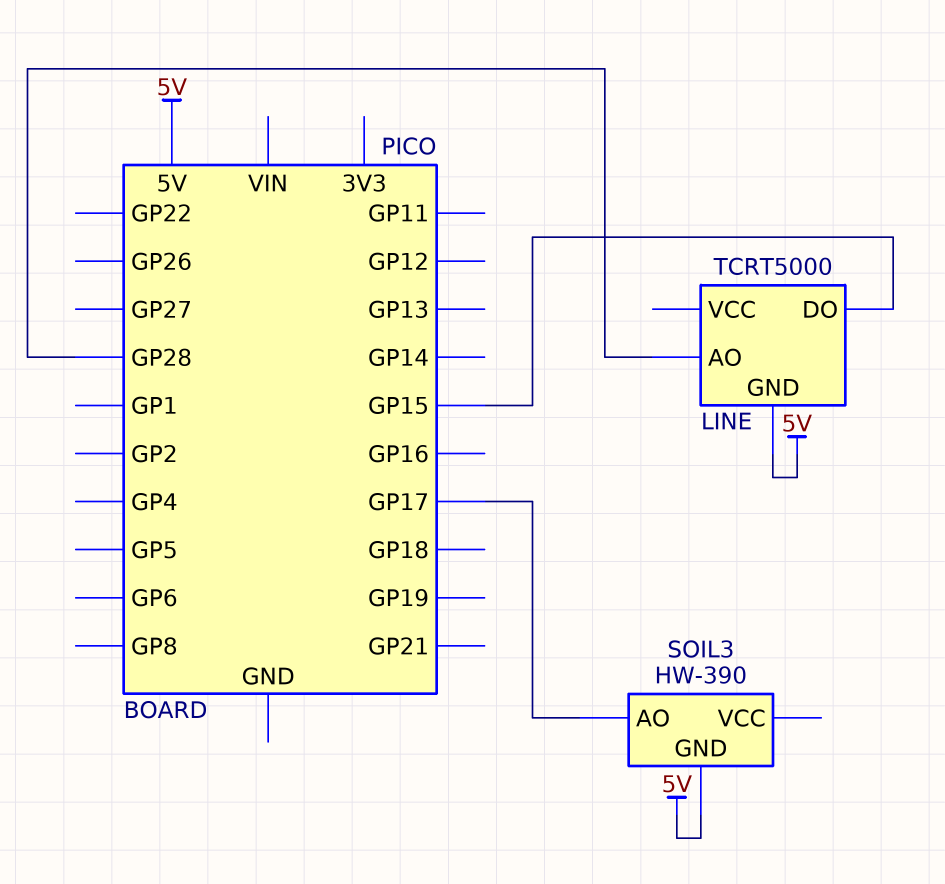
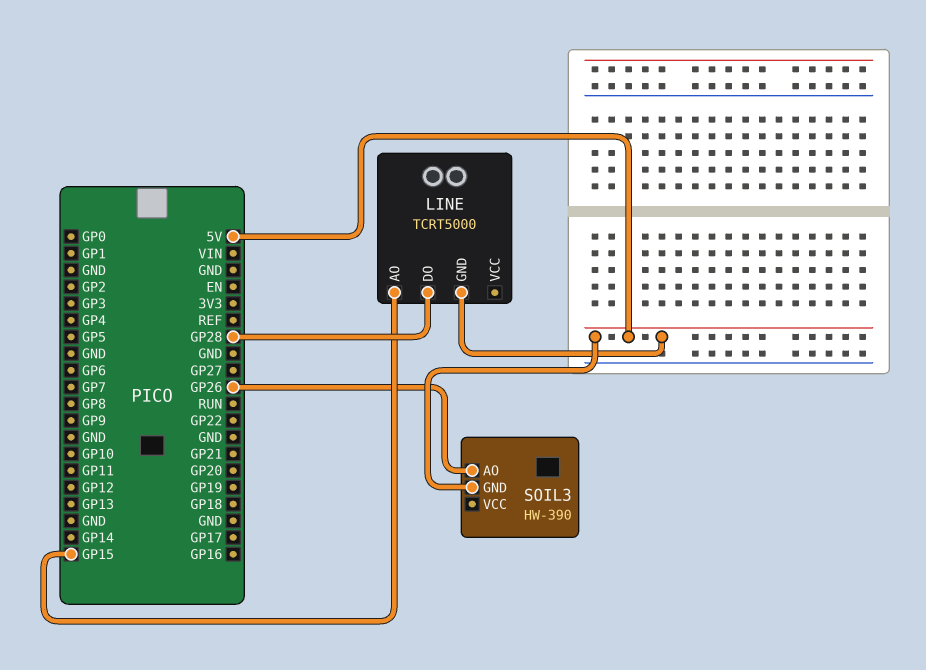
LINE pin AO: GP28 -> GP15
LINE pin DO: GP15 -> GP28
SOIL3 pin AO: GP17 -> GP26

